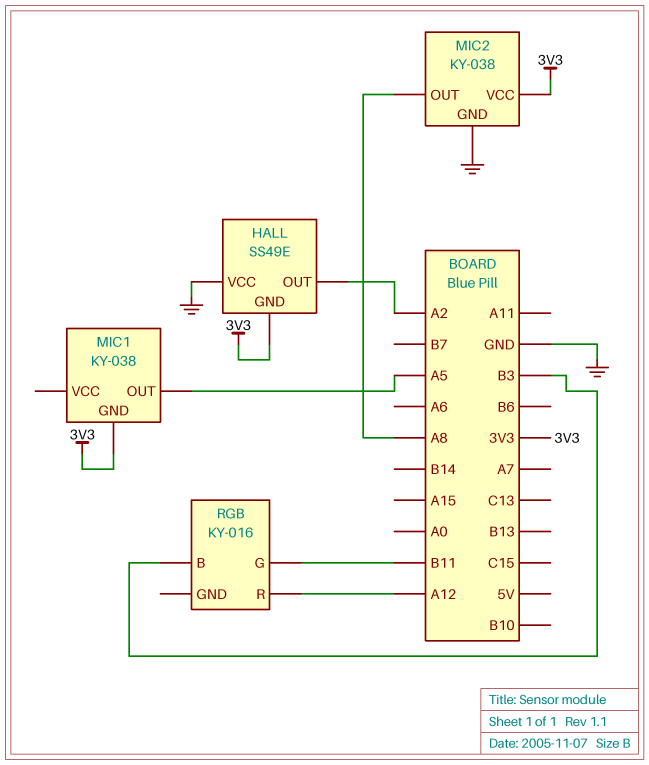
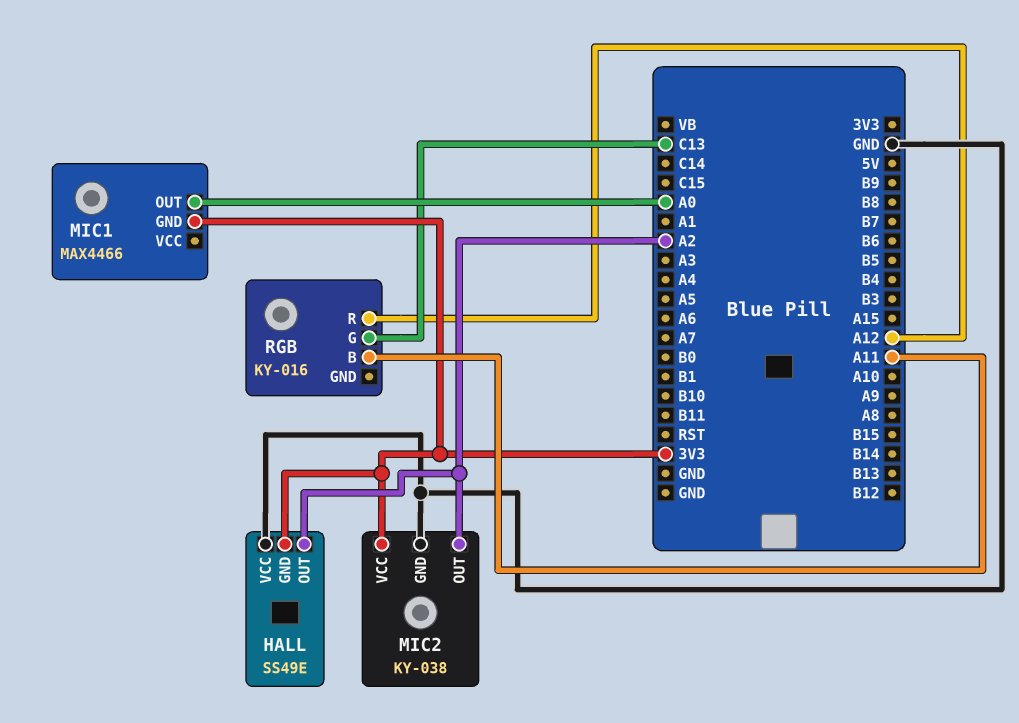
MIC1: KY-038 -> MAX4466
MIC1 pin OUT: A5 -> A0
MIC2 pin OUT: A8 -> A2
RGB pin B: B3 -> A11
RGB pin G: B11 -> C13

